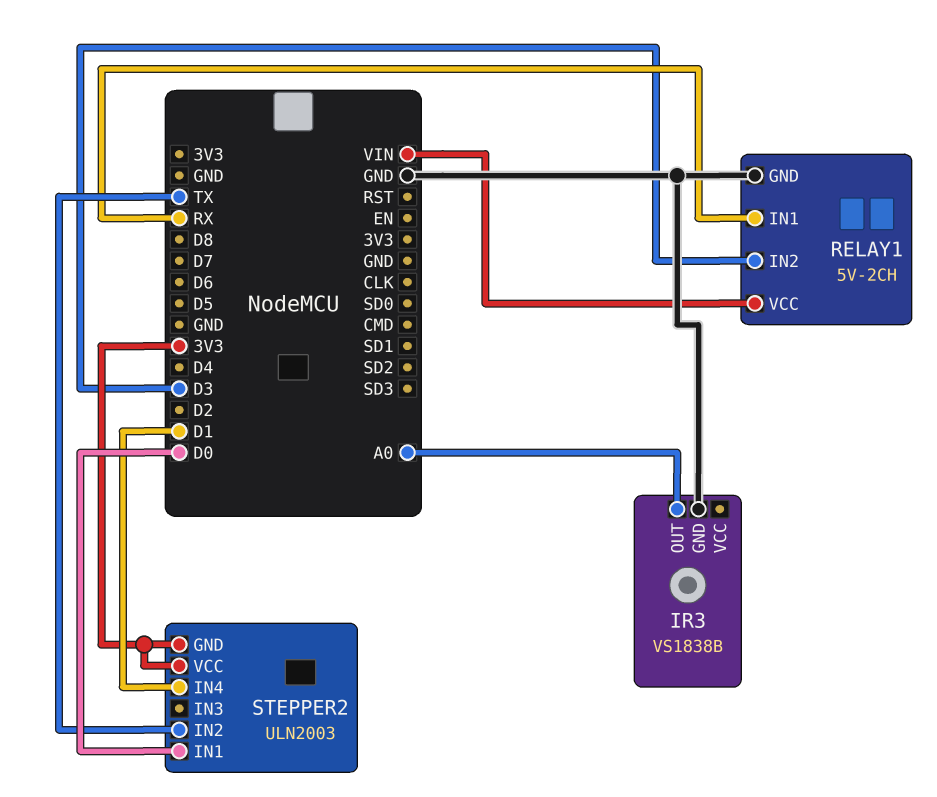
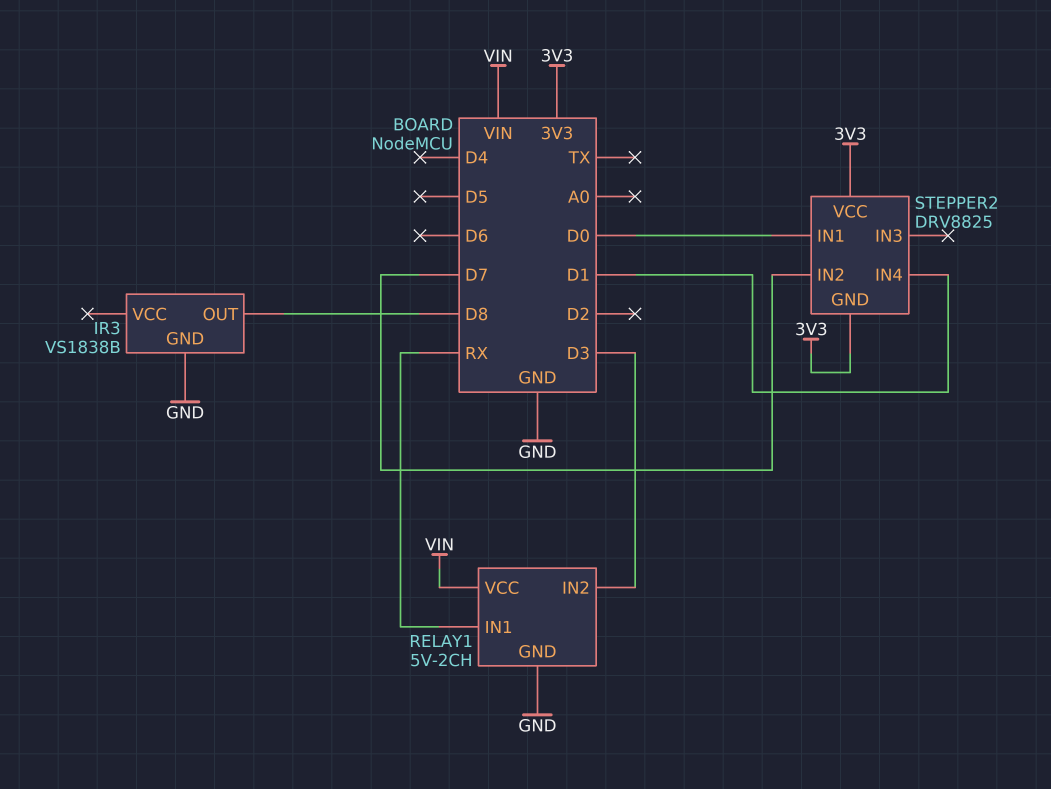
IR3 pin OUT: A0 -> D8
STEPPER2: ULN2003 -> DRV8825
STEPPER2 pin IN2: TX -> D7

